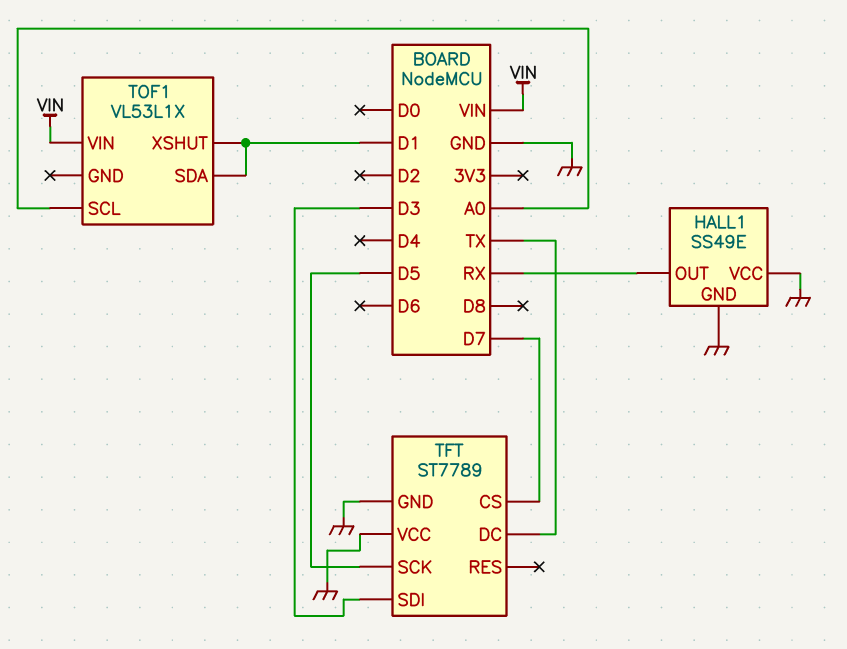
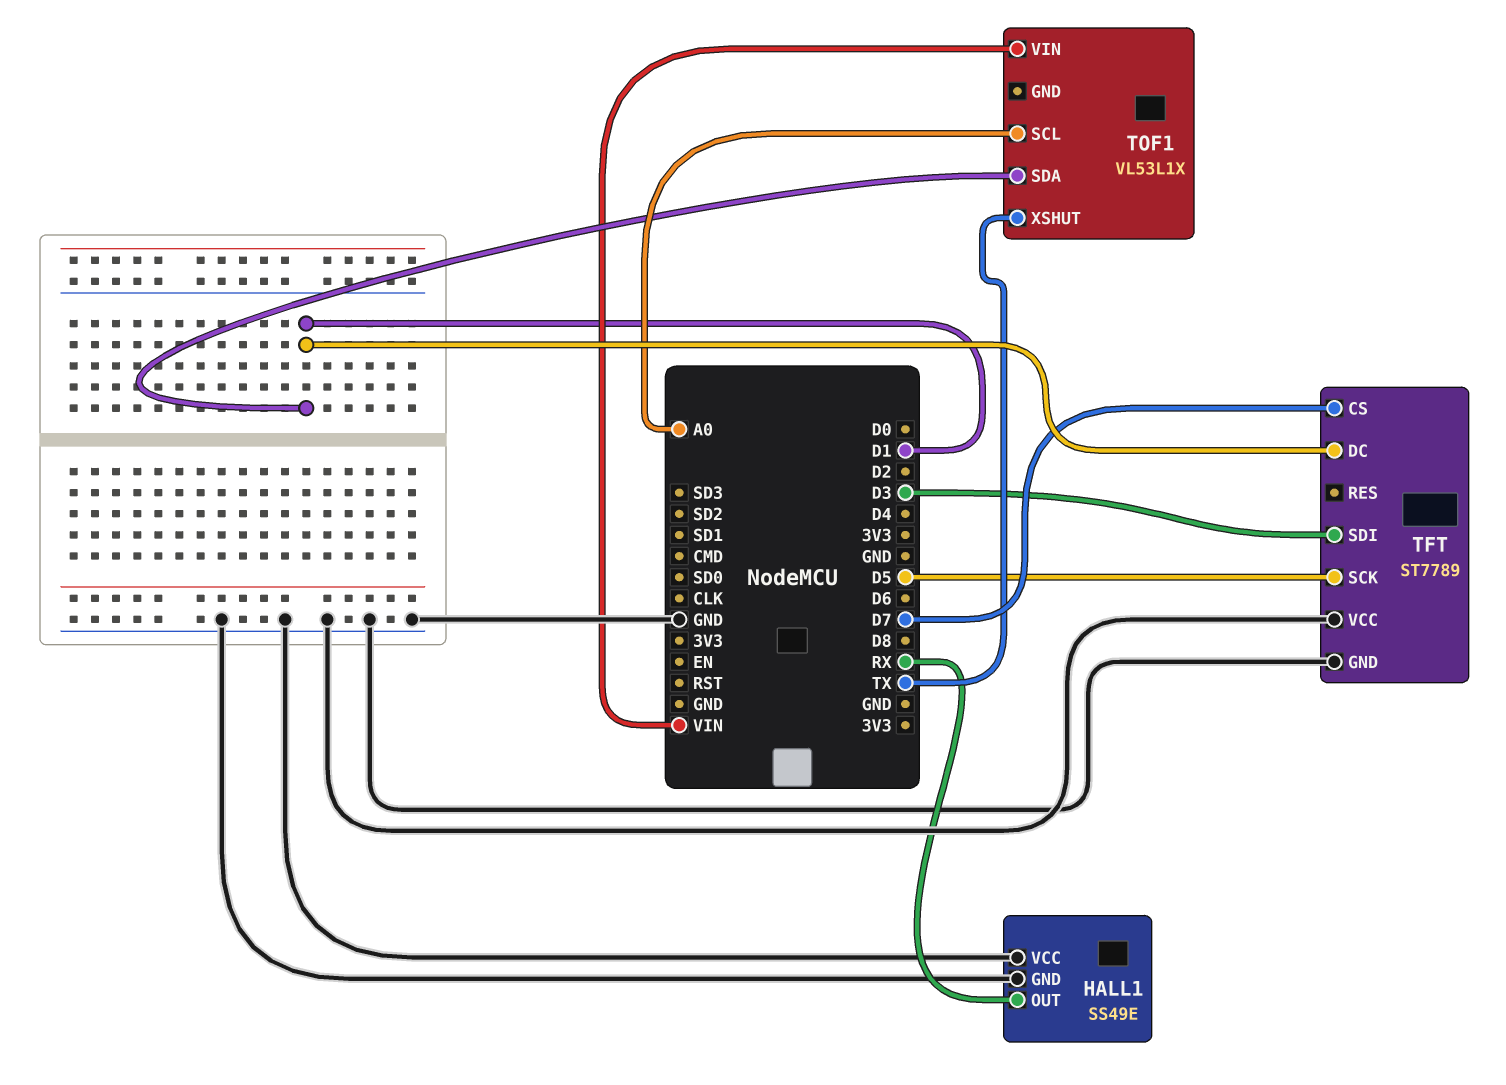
TFT pin DC: TX -> D1
TOF1 pin XSHUT: D1 -> TX

